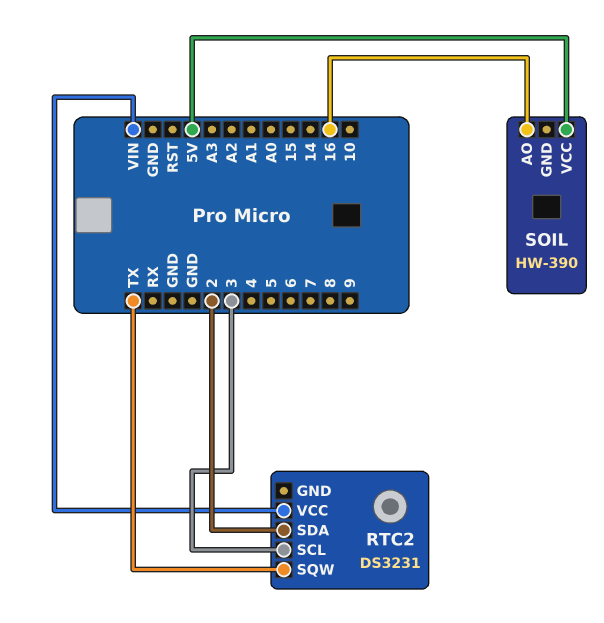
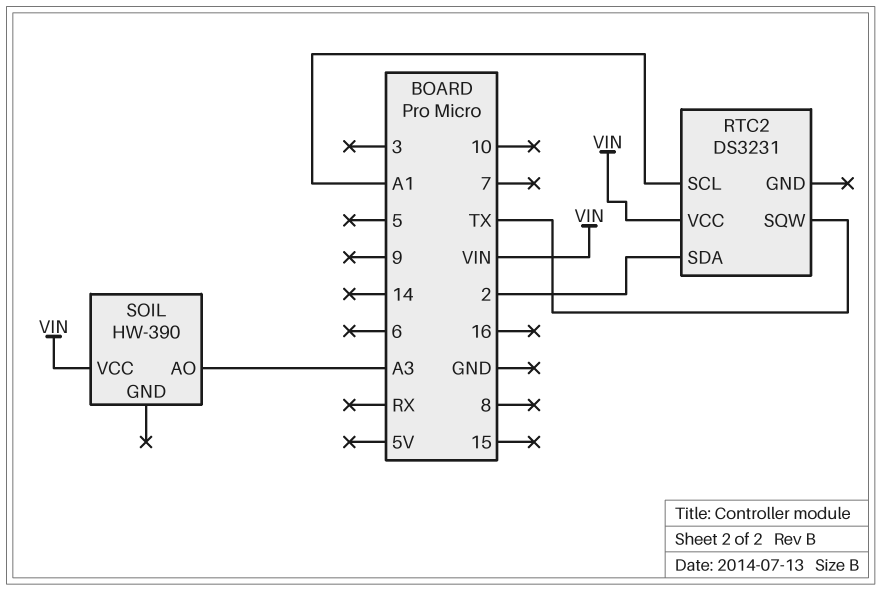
RTC2 pin SCL: 3 -> A1
SOIL pin AO: 16 -> A3
SOIL pin VCC: 5V -> VIN

